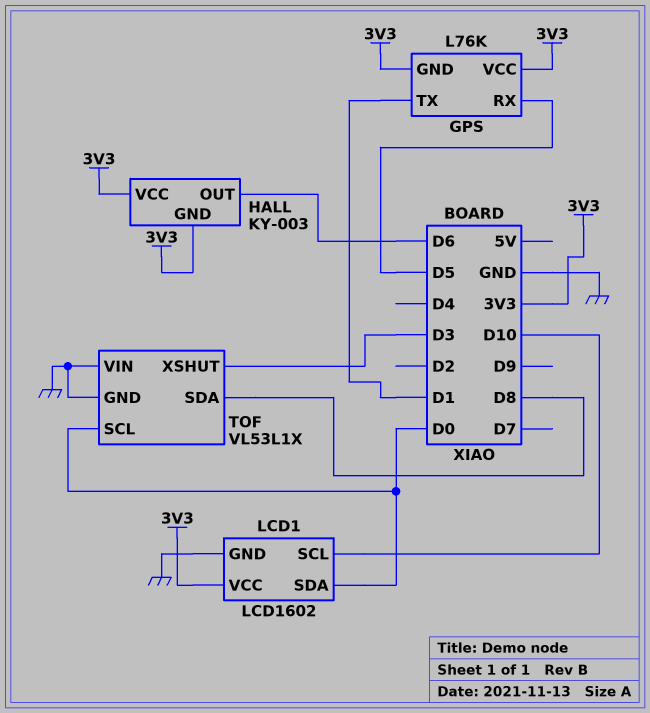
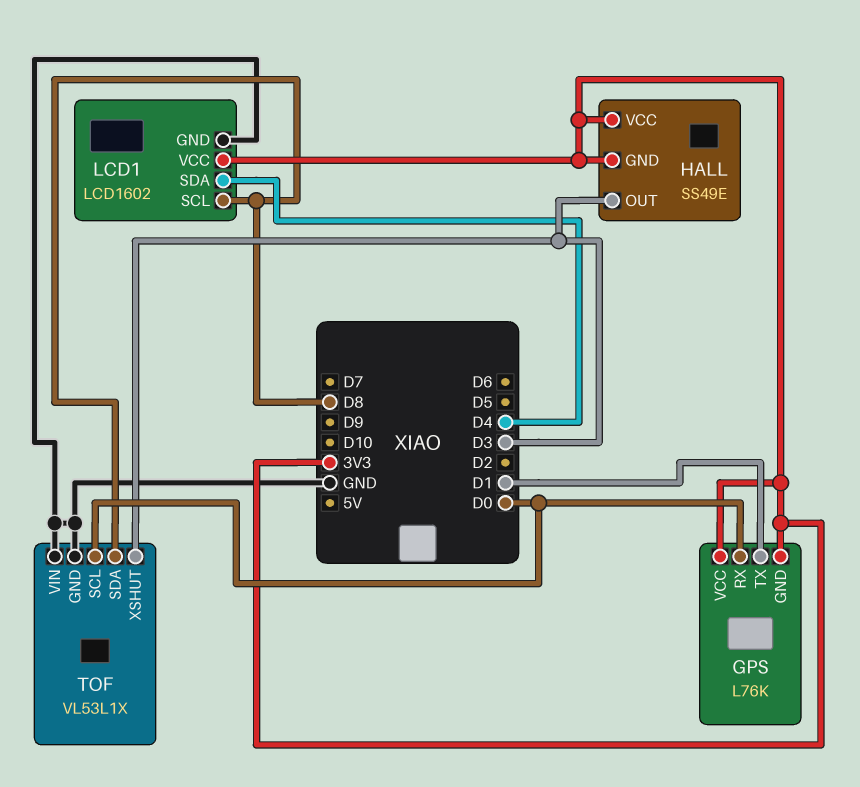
GPS pin RX: D5 -> D0
HALL: KY-003 -> SS49E
HALL pin OUT: D6 -> D3
LCD1 pin SCL: D10 -> D8
LCD1 pin SDA: D0 -> D4

